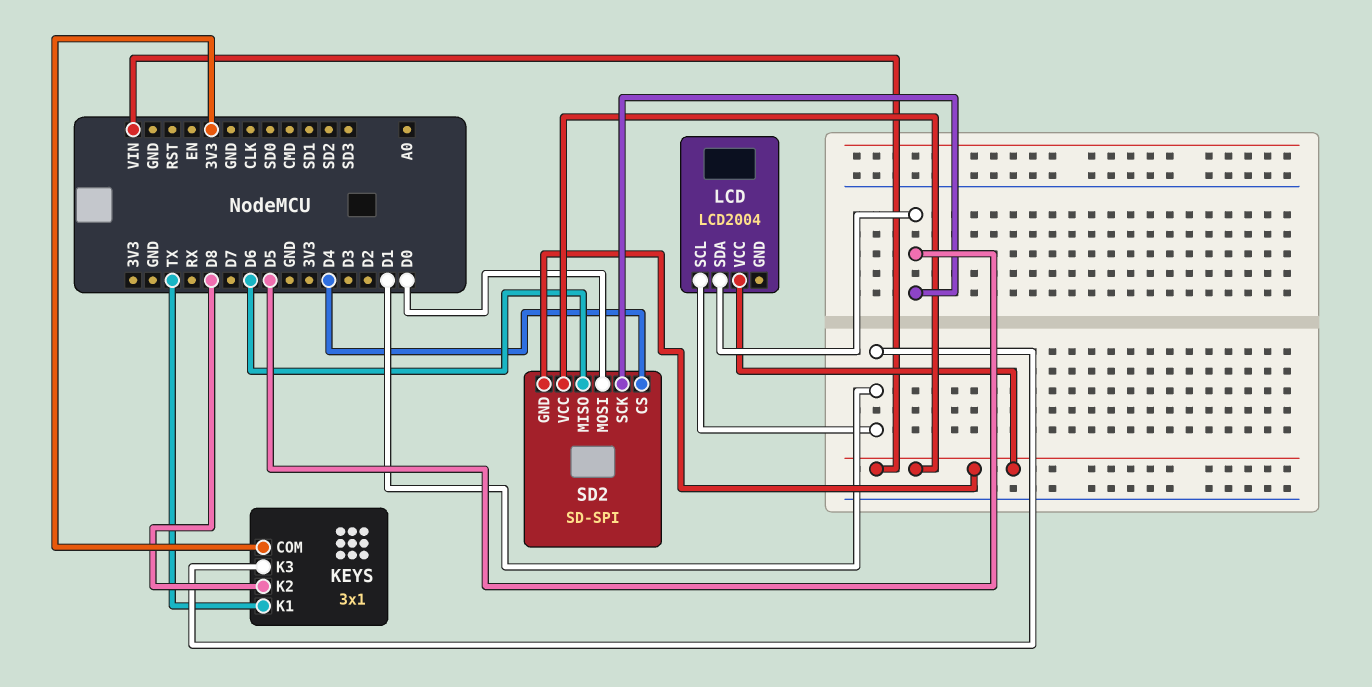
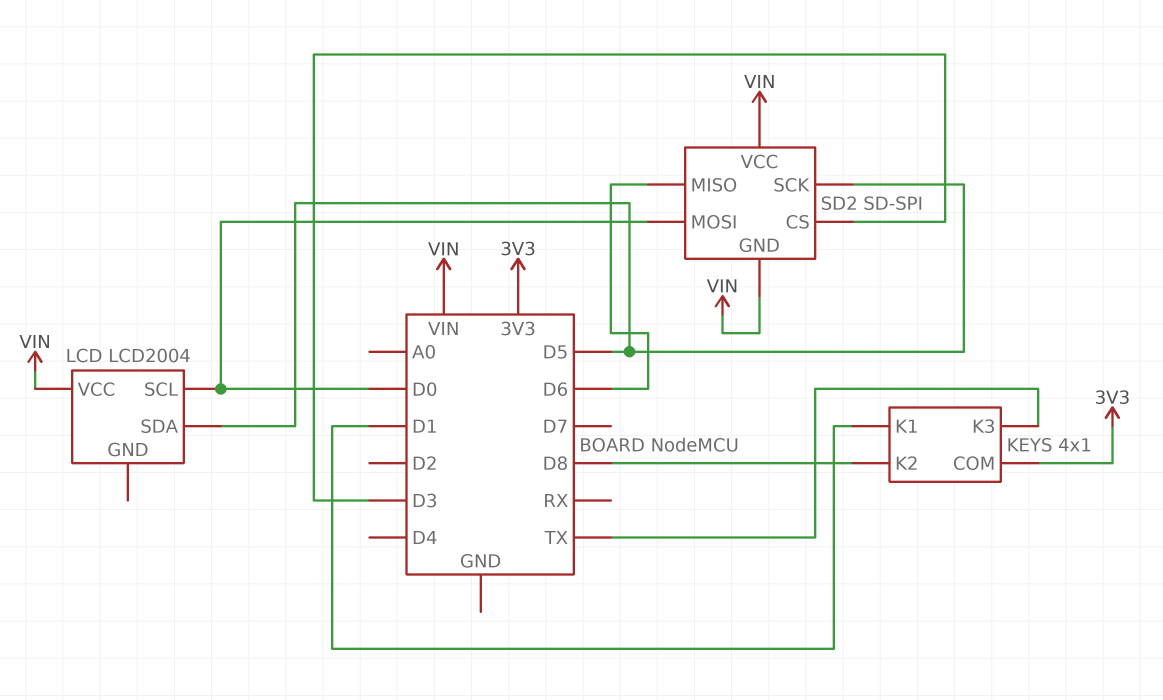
KEYS: 3x1 -> 4x1
KEYS pin K1: TX -> D1
KEYS pin K3: D1 -> TX
LCD pin SCL: D1 -> D0
SD2 pin CS: D4 -> D3

